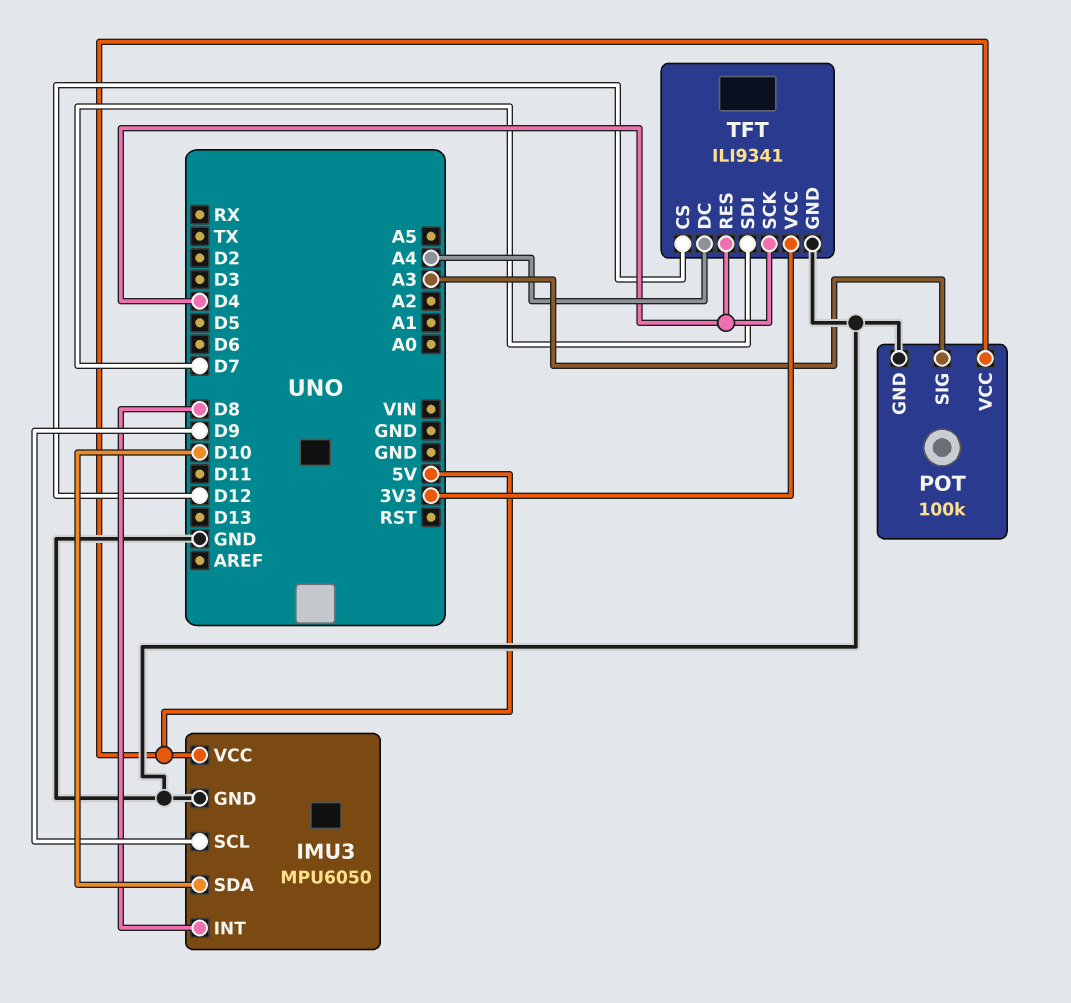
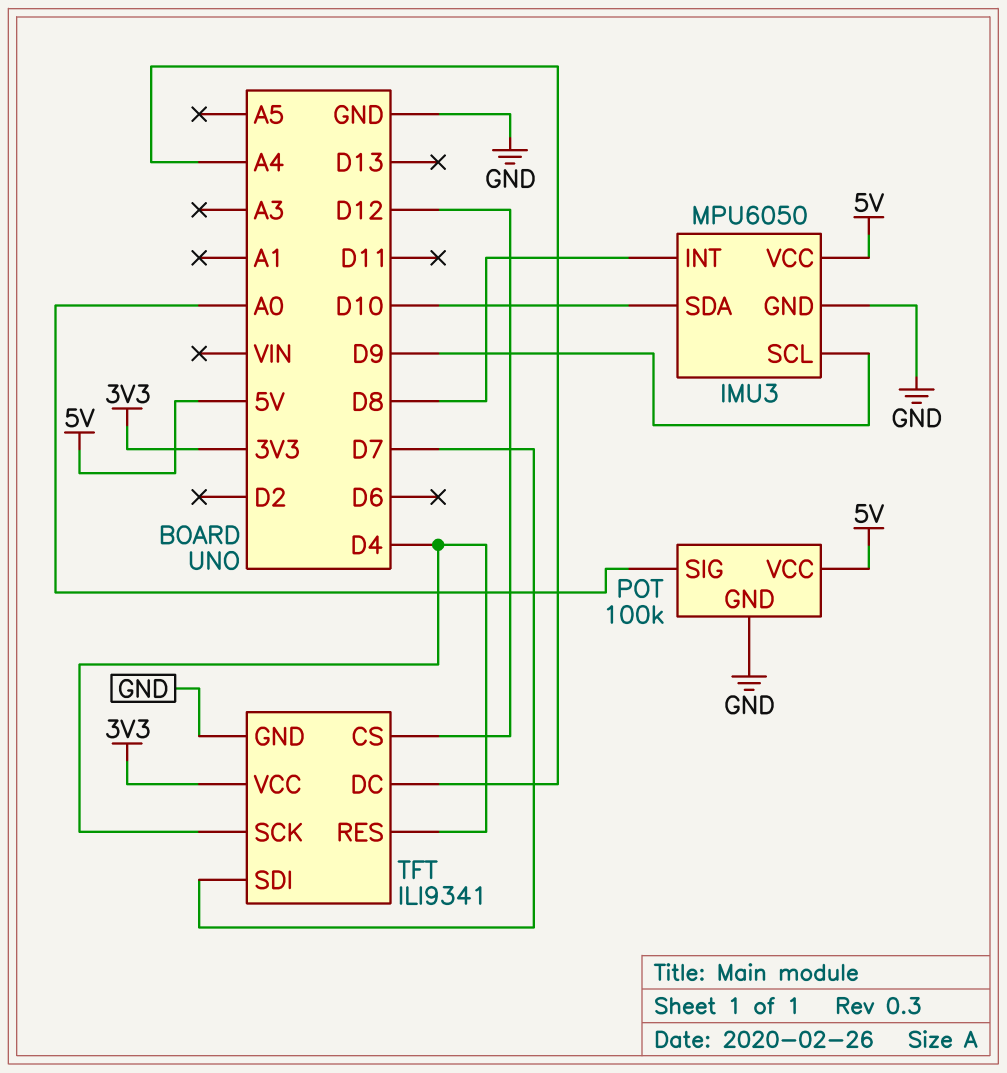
POT pin SIG: A3 -> A0

